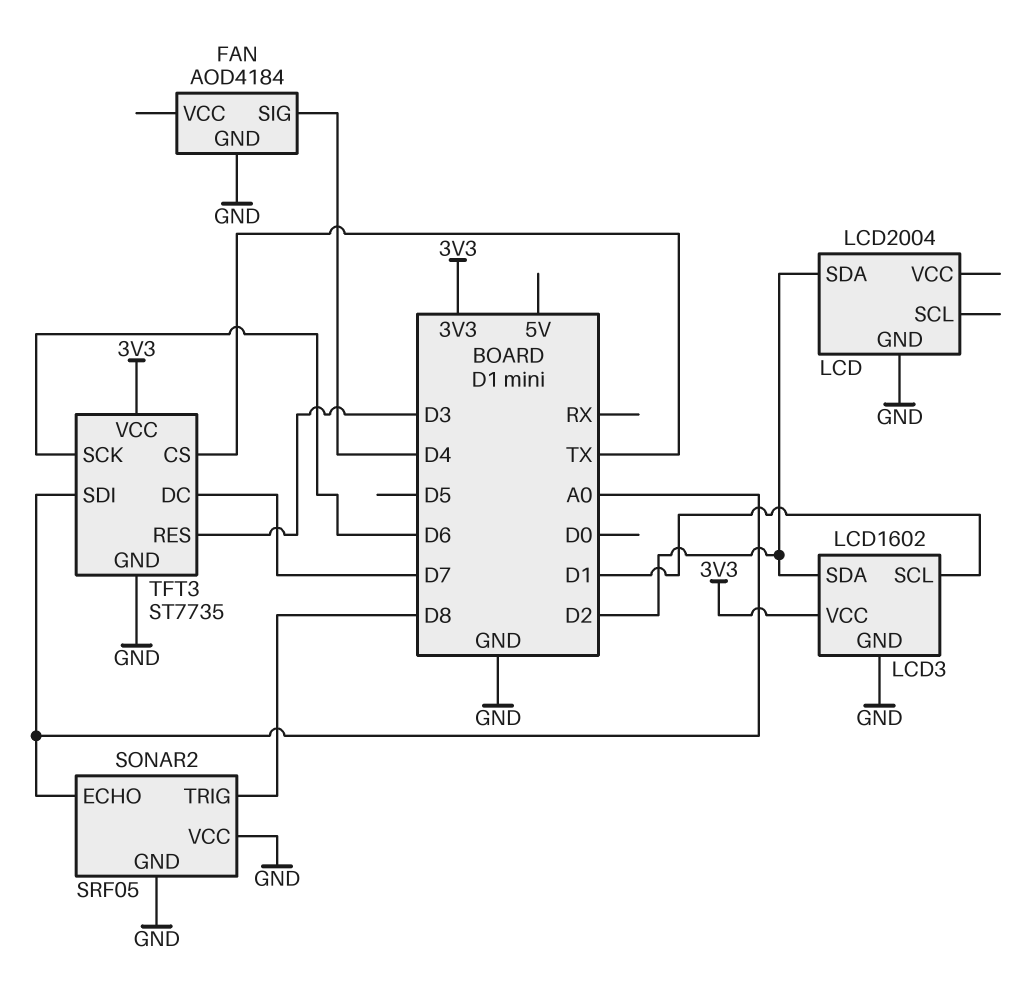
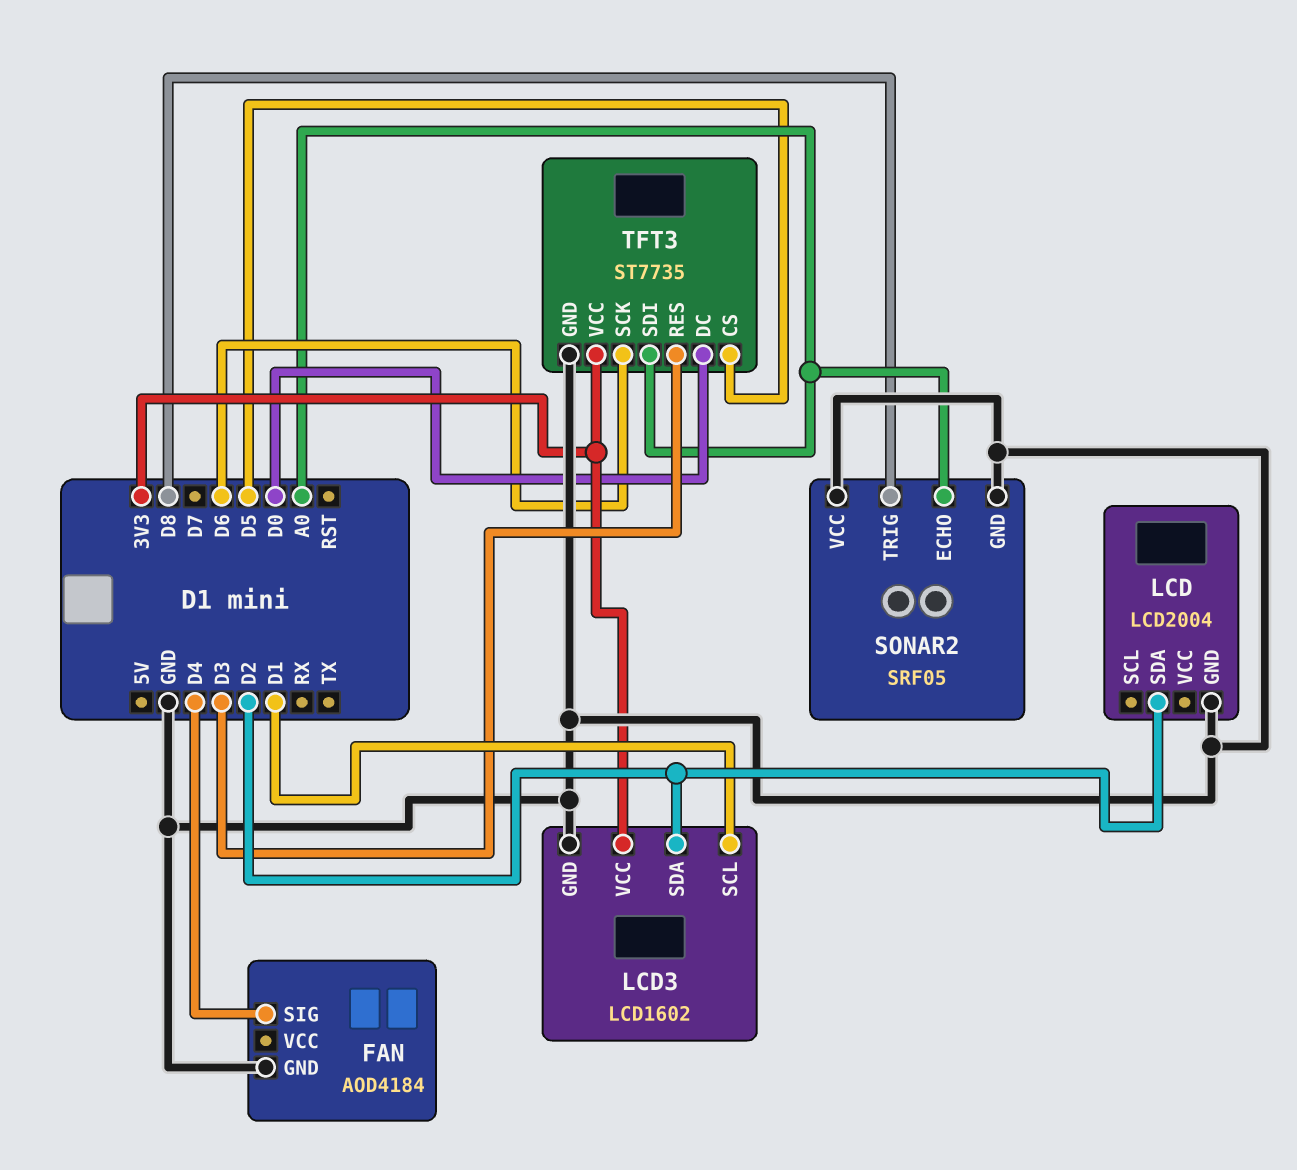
TFT3 pin CS: TX -> D5
TFT3 pin DC: D7 -> D0

